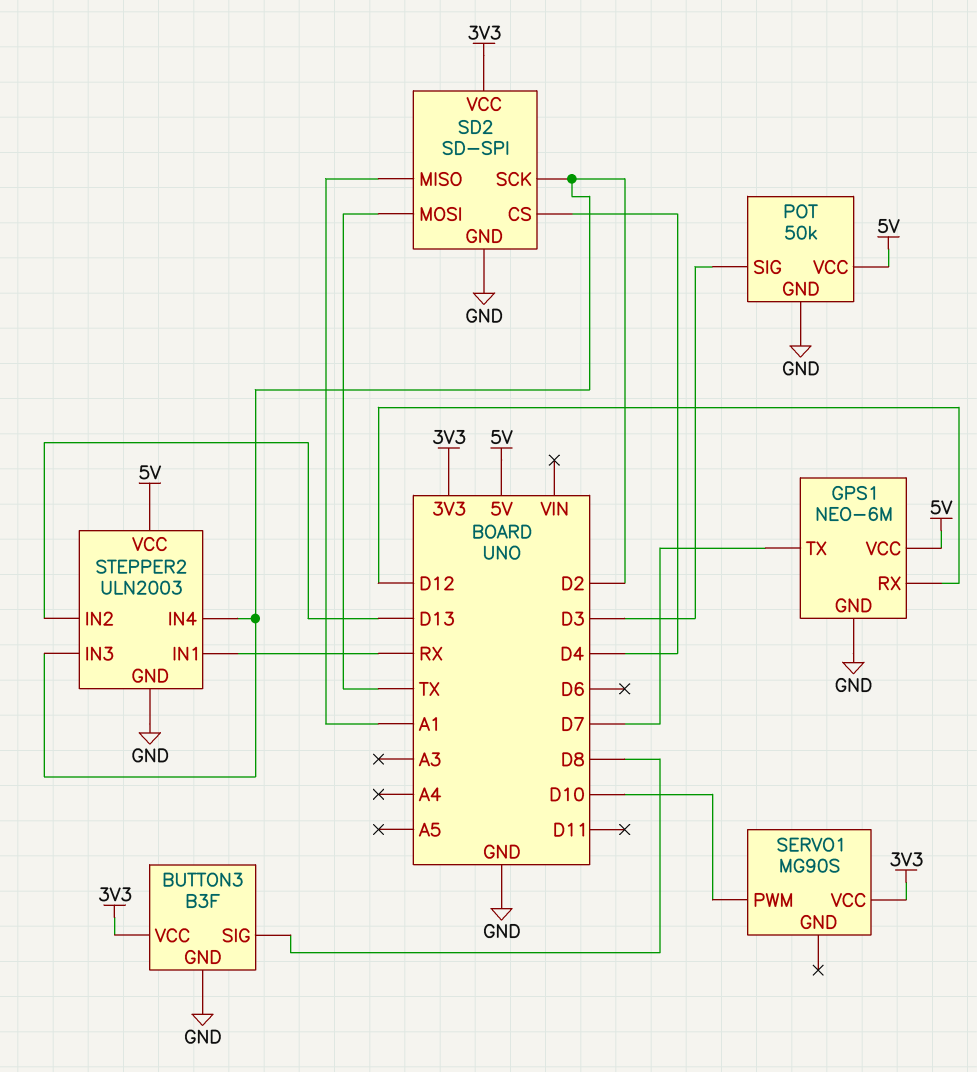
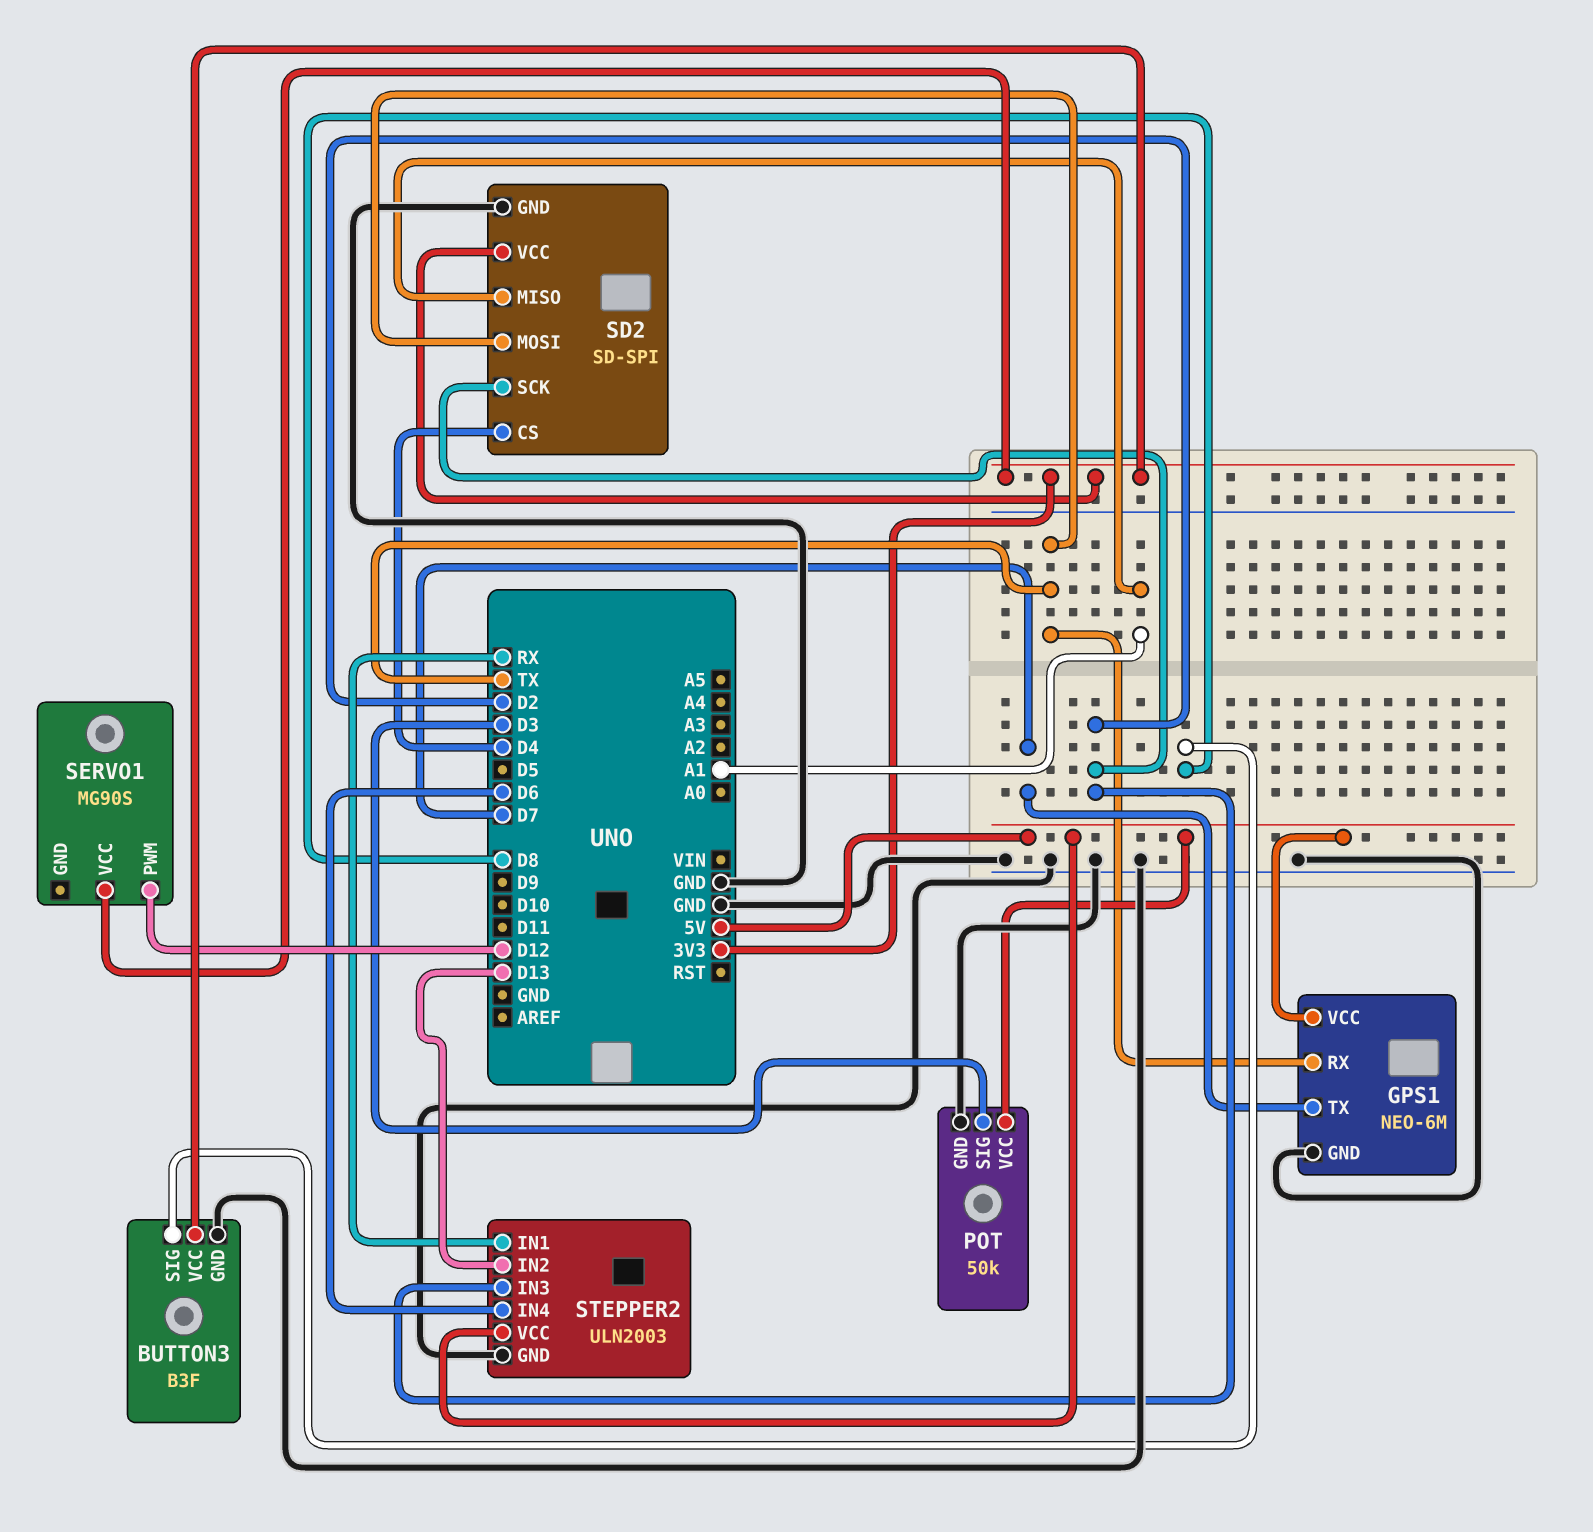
GPS1 pin RX: D12 -> TX
SERVO1 pin PWM: D10 -> D12
STEPPER2 pin IN4: D2 -> D6

